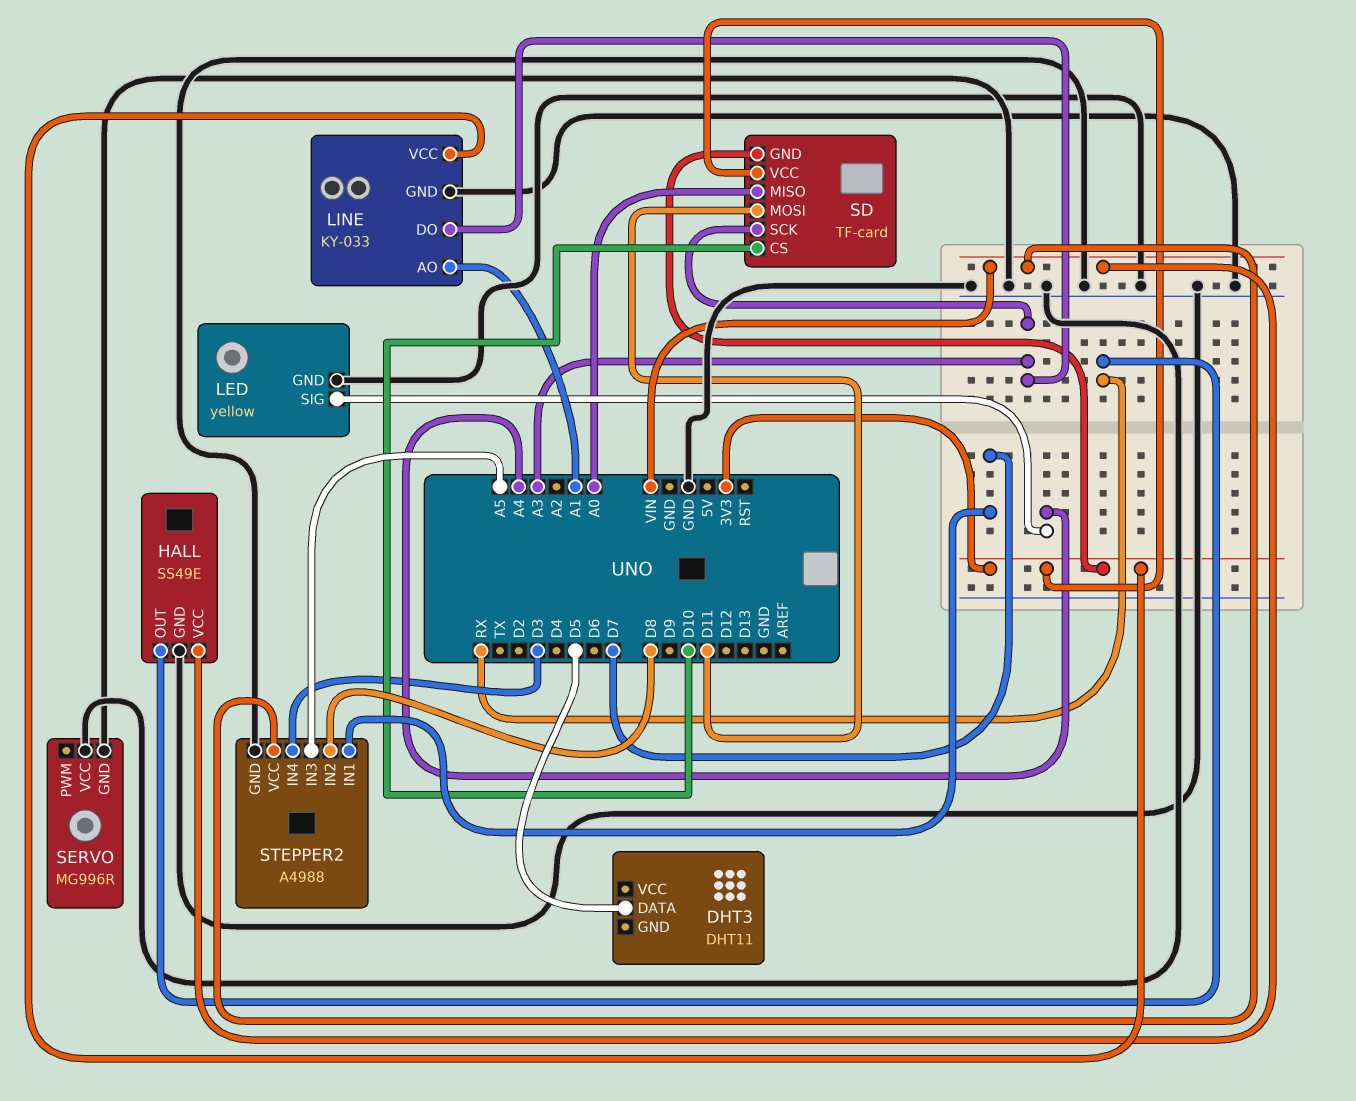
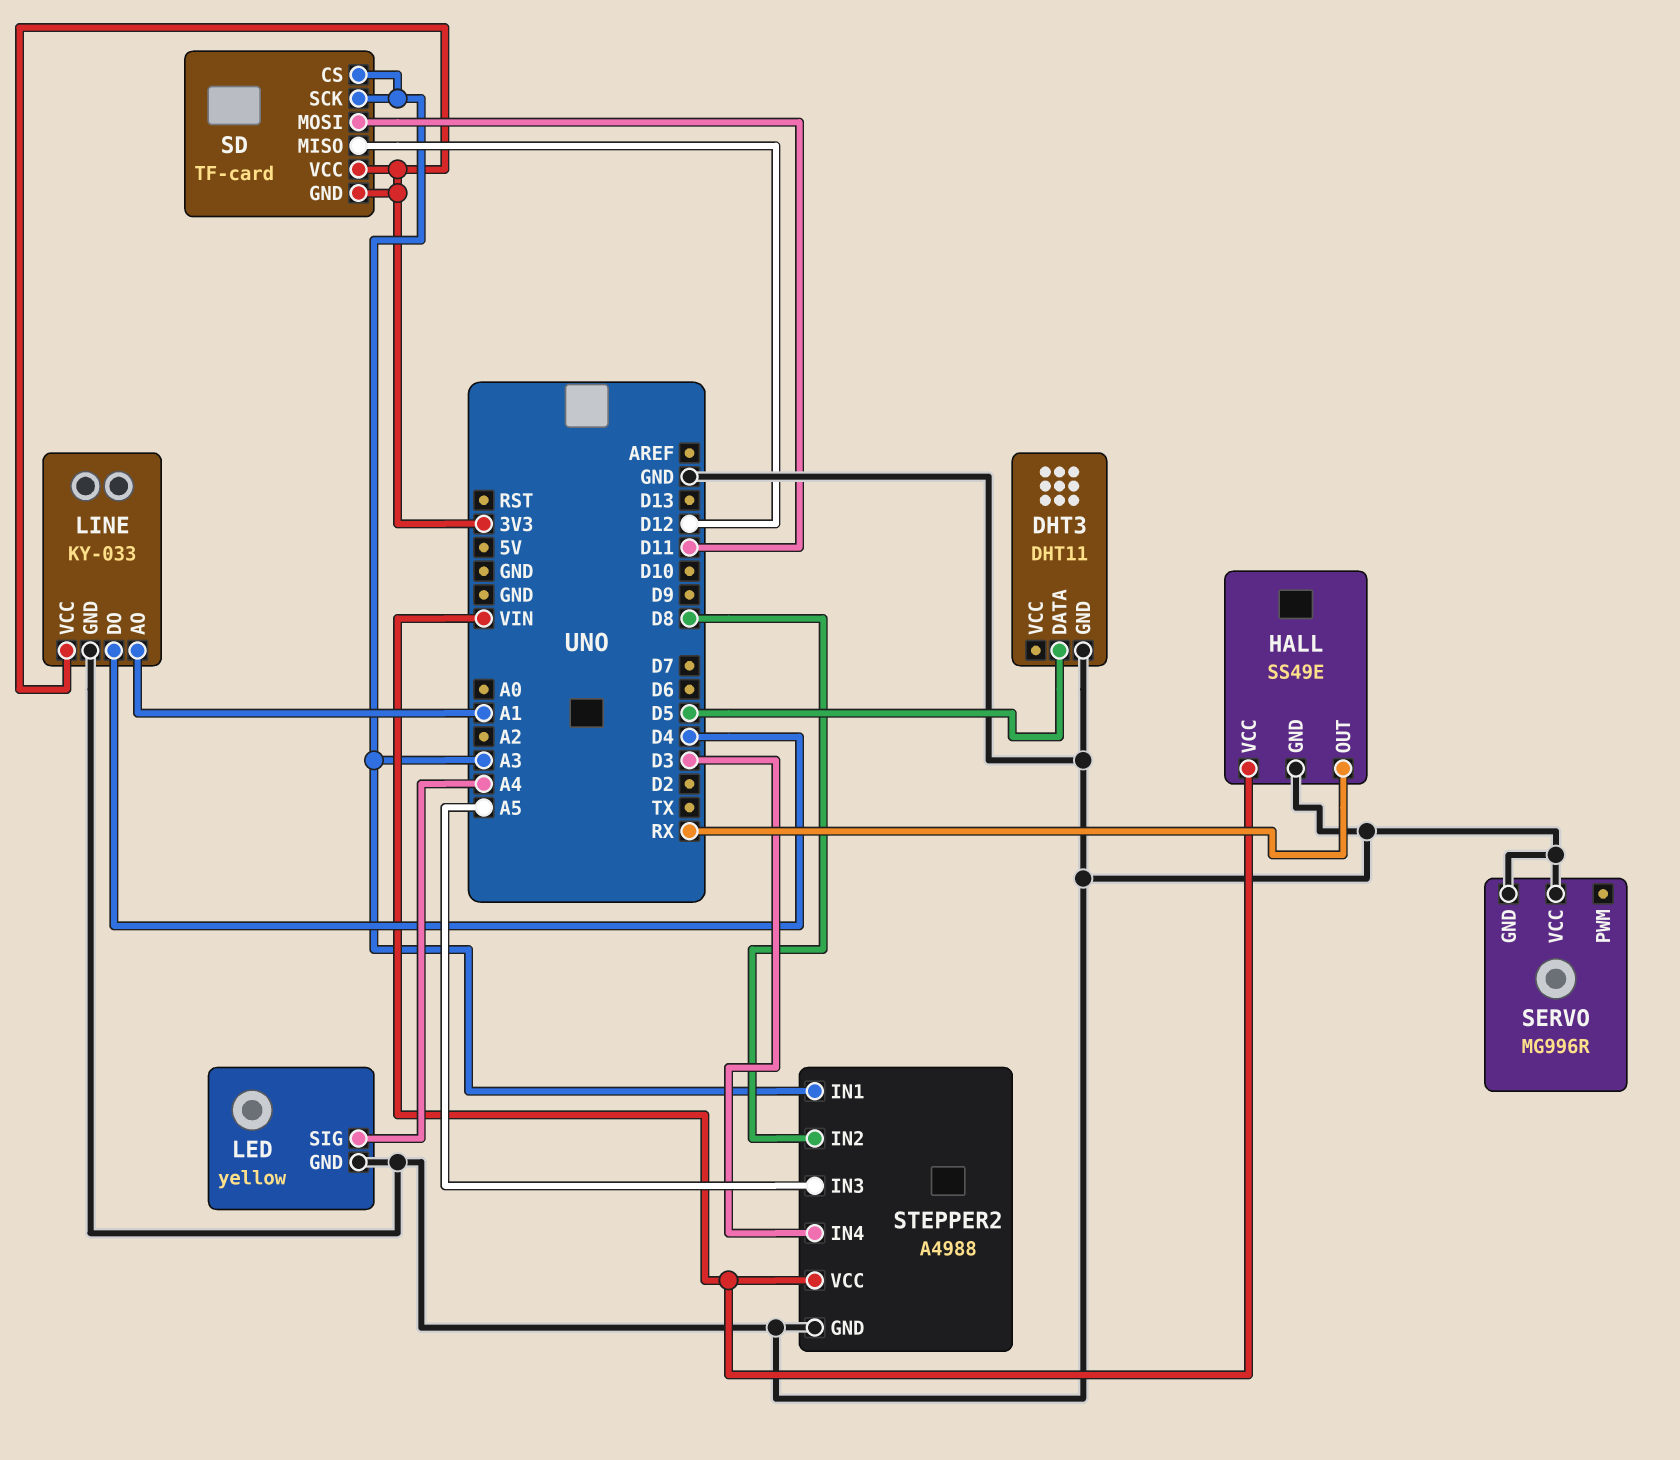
DHT3 pin GND: none -> GND
LINE pin DO: A3 -> D4
SD pin CS: D10 -> A3
SD pin MISO: A0 -> D12
STEPPER2 pin IN1: D7 -> A3

